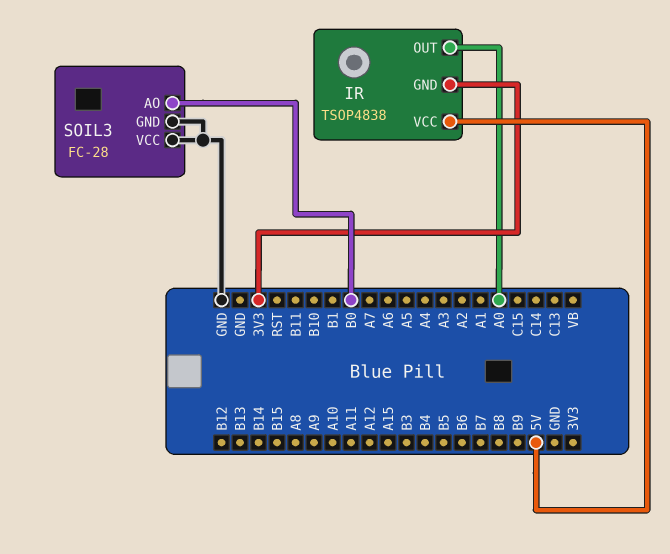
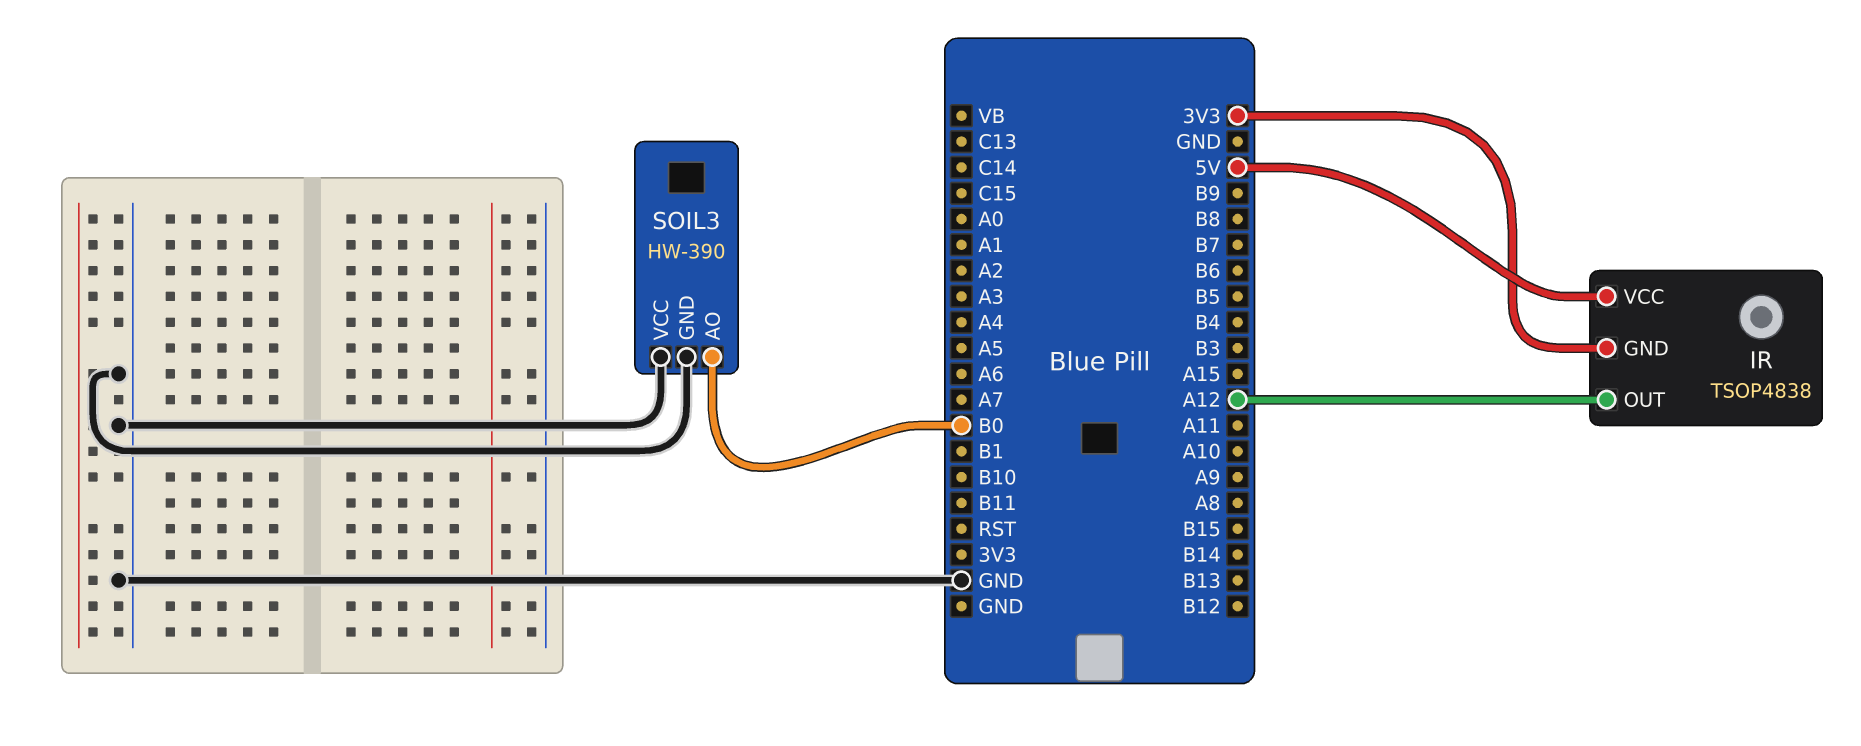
IR pin OUT: A0 -> A12
SOIL3: FC-28 -> HW-390

